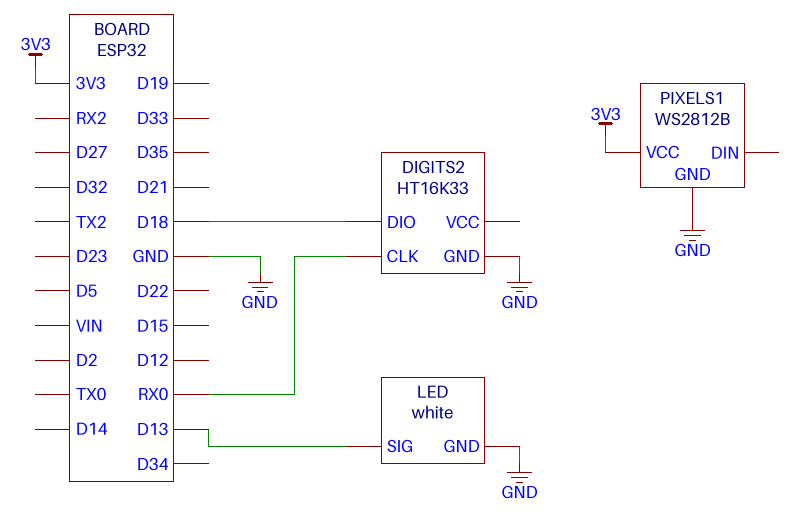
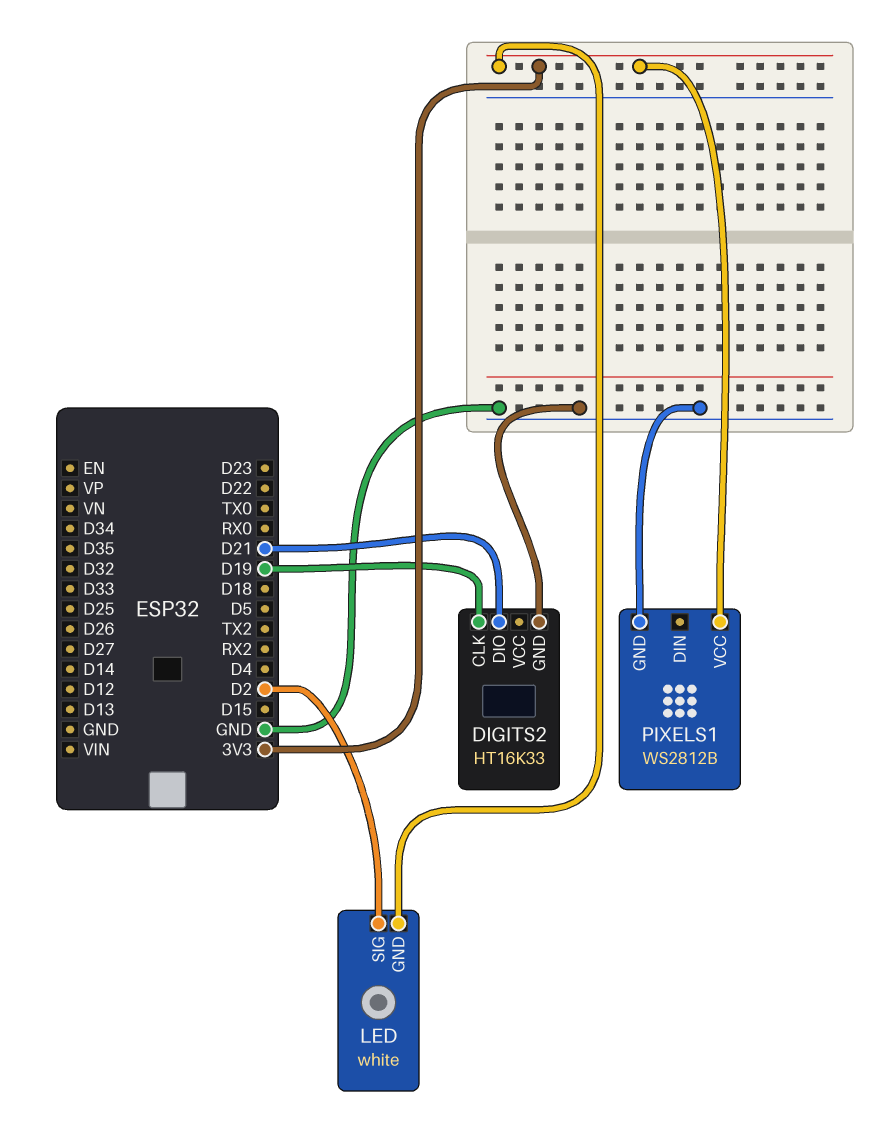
DIGITS2 pin CLK: RX0 -> D19
DIGITS2 pin DIO: D18 -> D21
LED pin GND: GND -> 3V3
LED pin SIG: D13 -> D2

